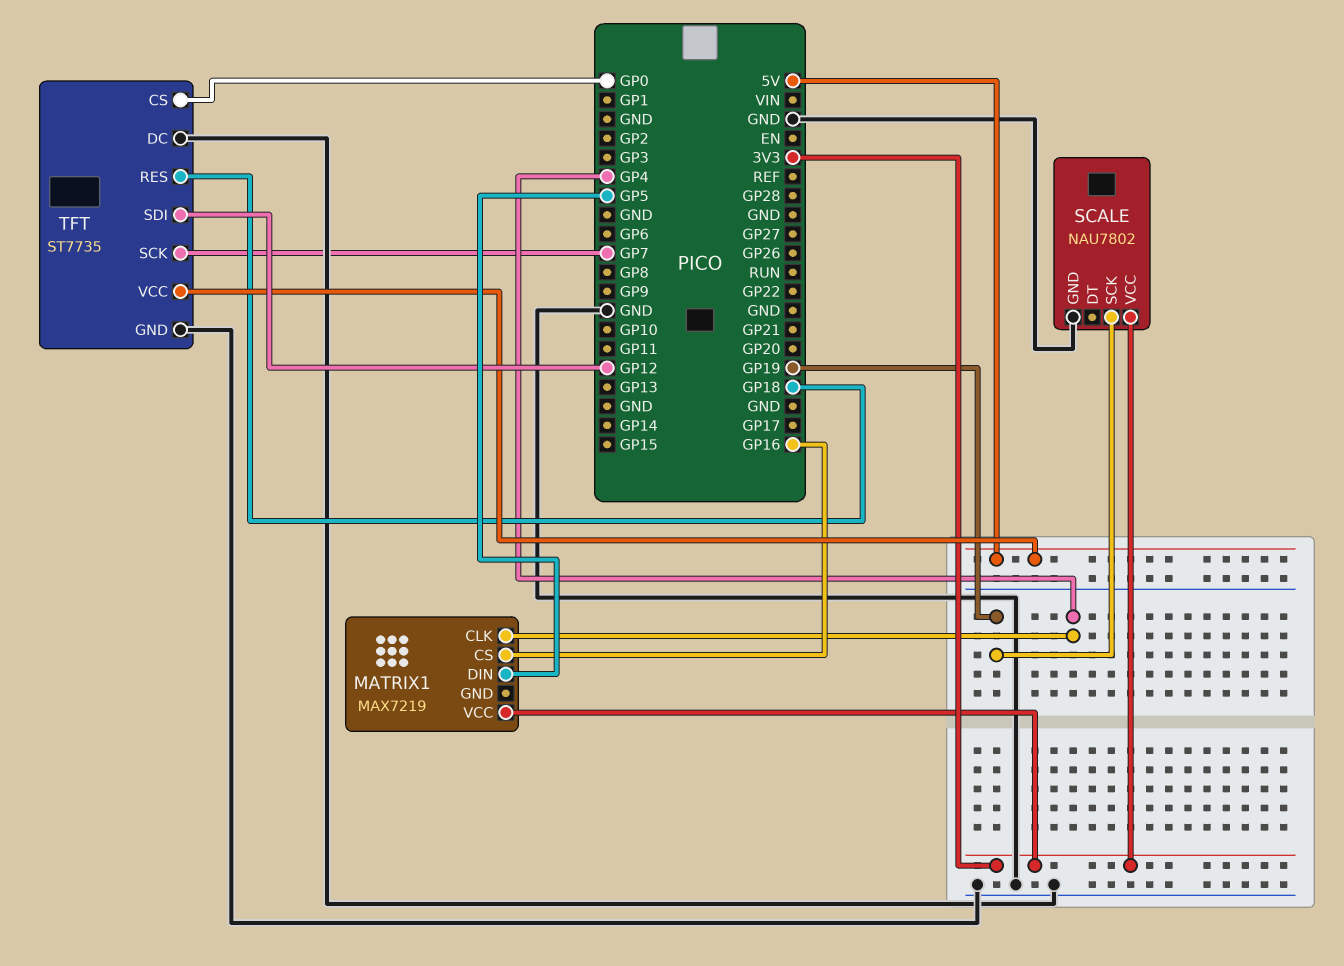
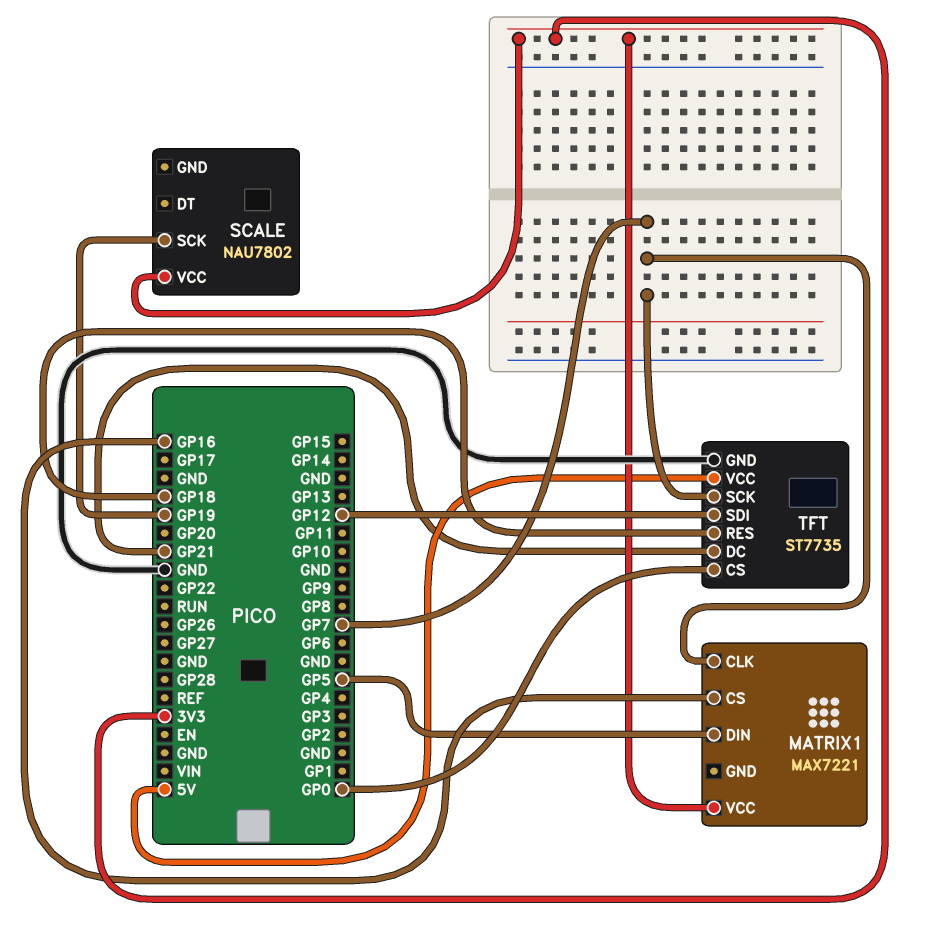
MATRIX1: MAX7219 -> MAX7221
MATRIX1 pin CLK: GP4 -> GP7
SCALE pin GND: GND -> none
TFT pin DC: GND -> GP21

